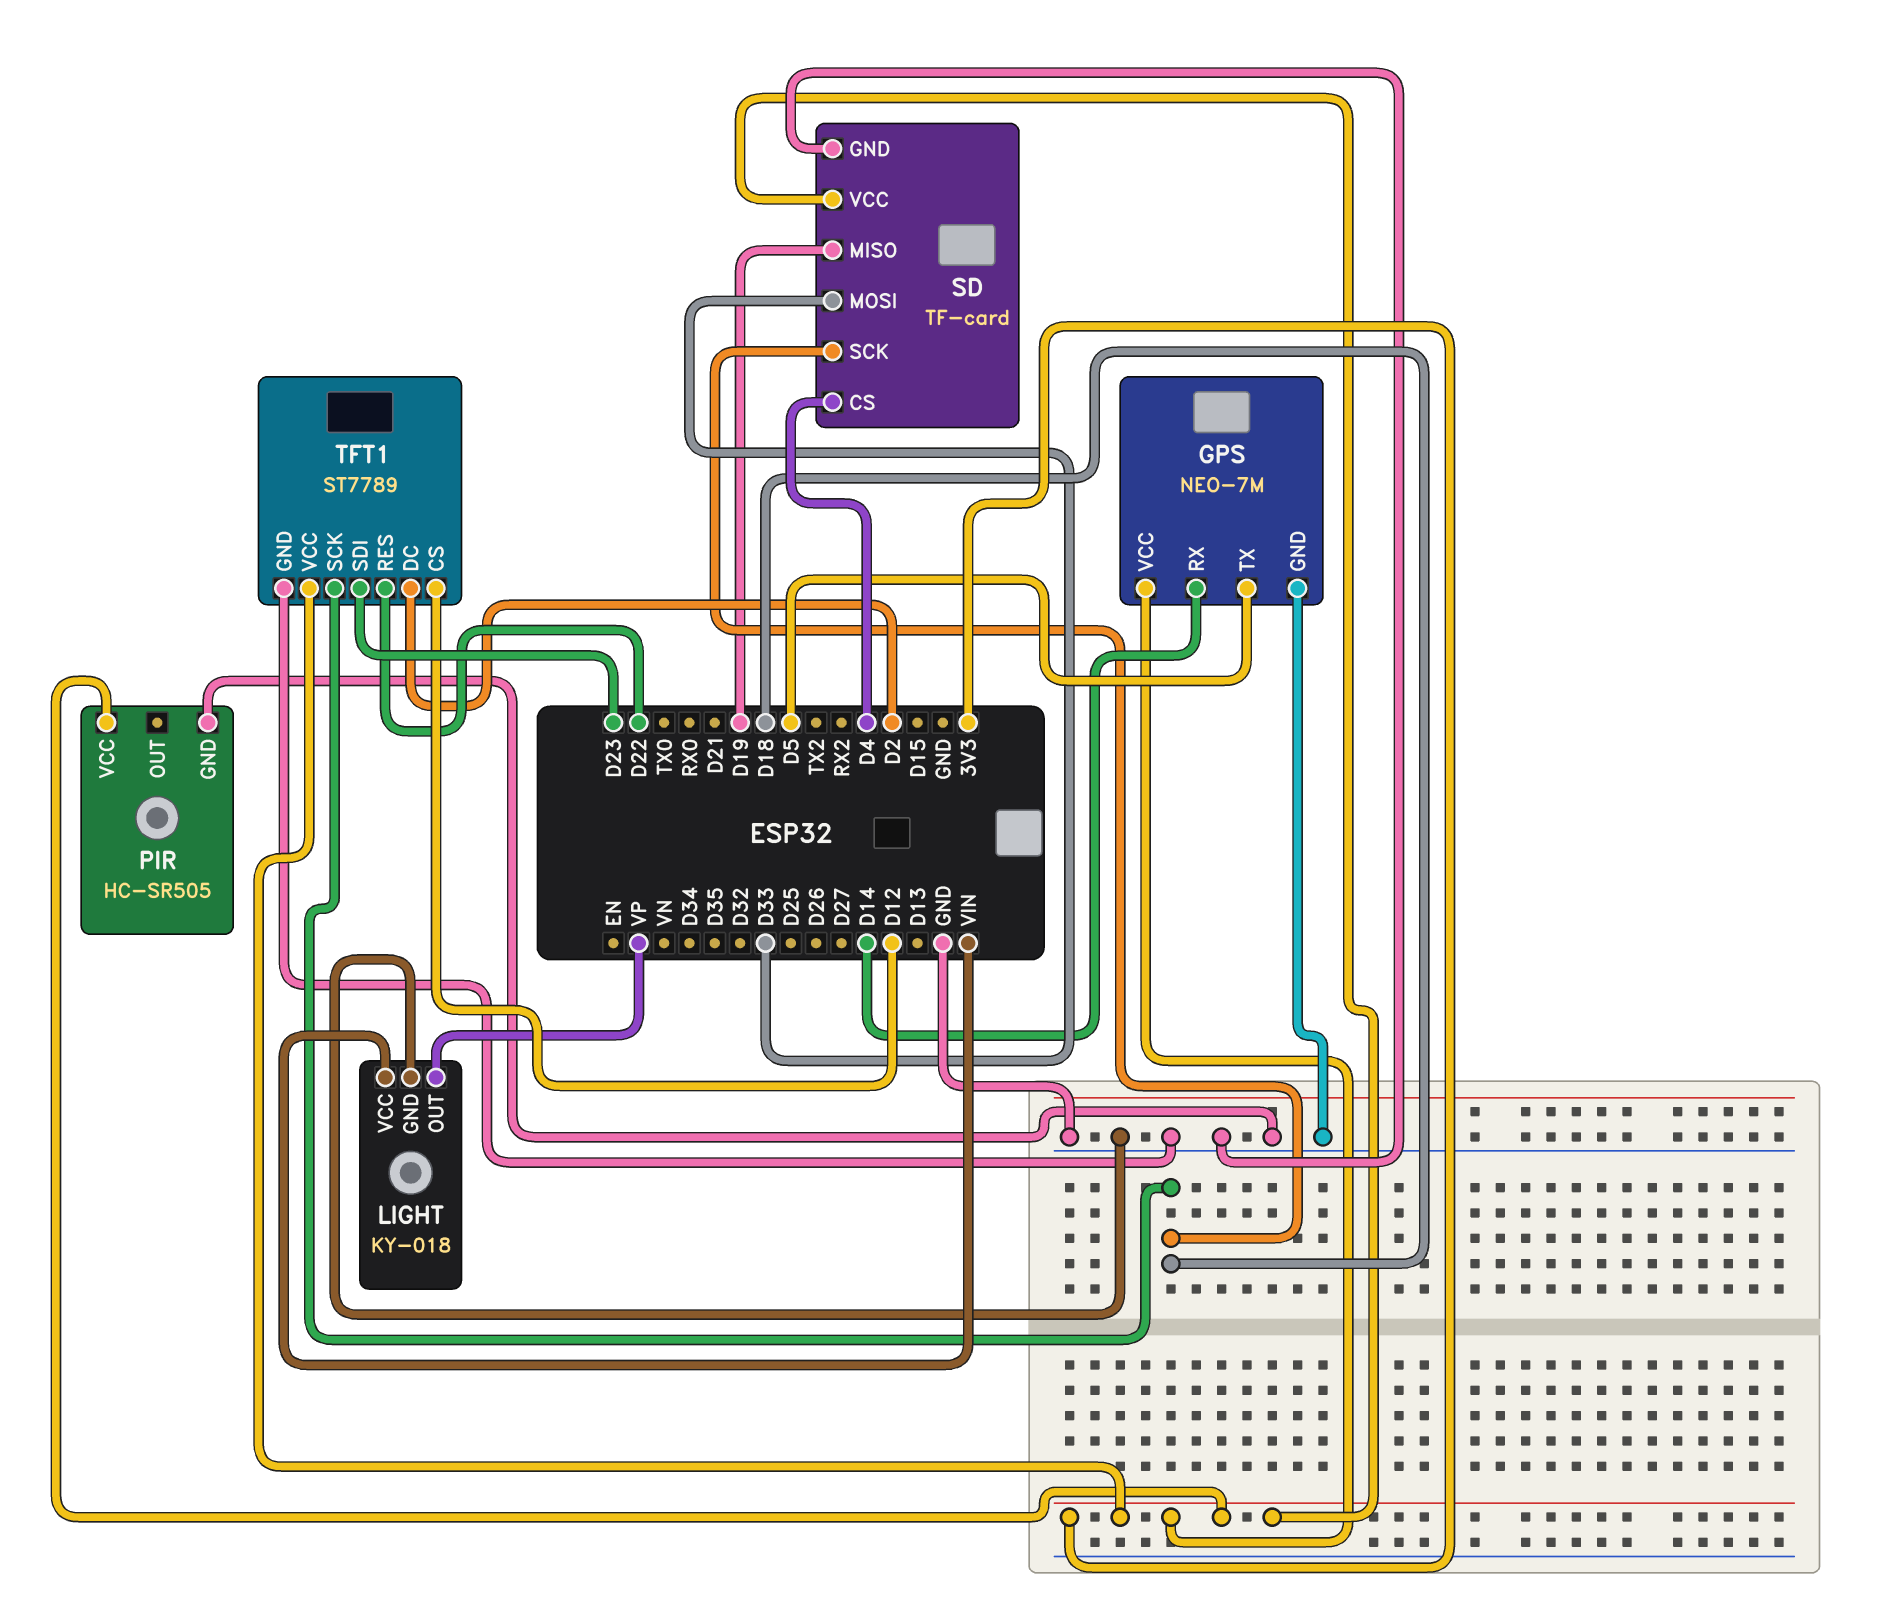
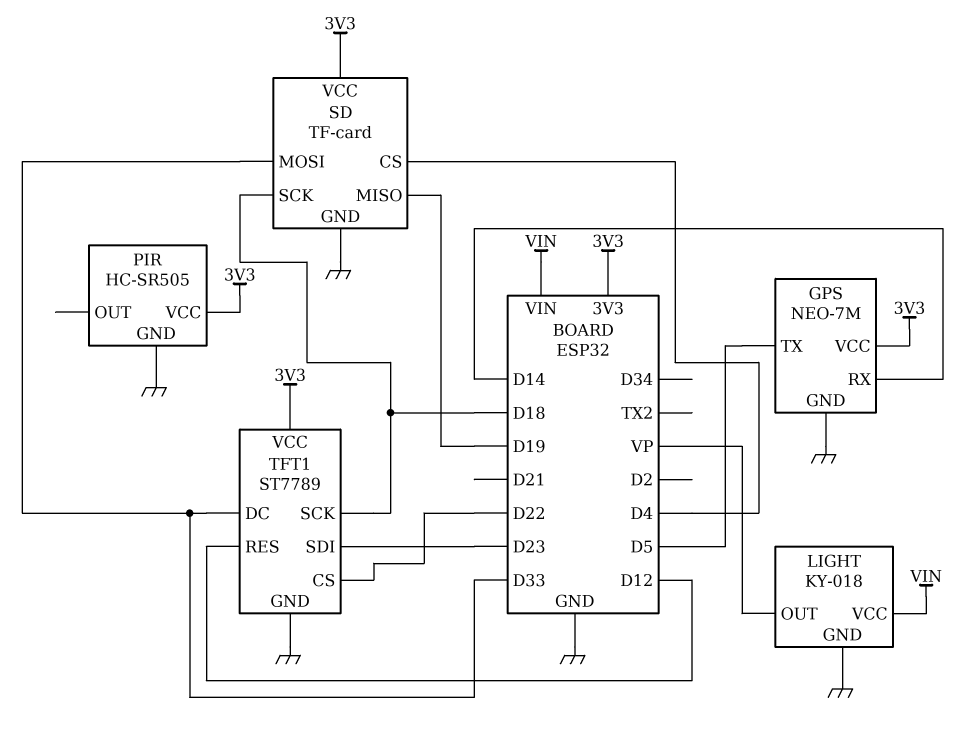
TFT1 pin CS: D12 -> D22
TFT1 pin DC: D2 -> D33
TFT1 pin RES: D22 -> D12

